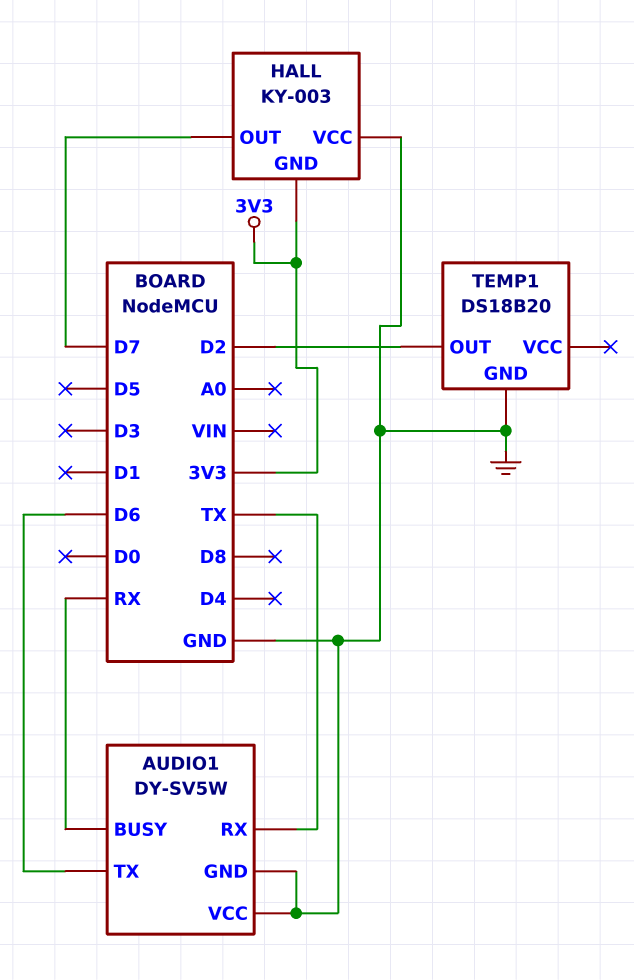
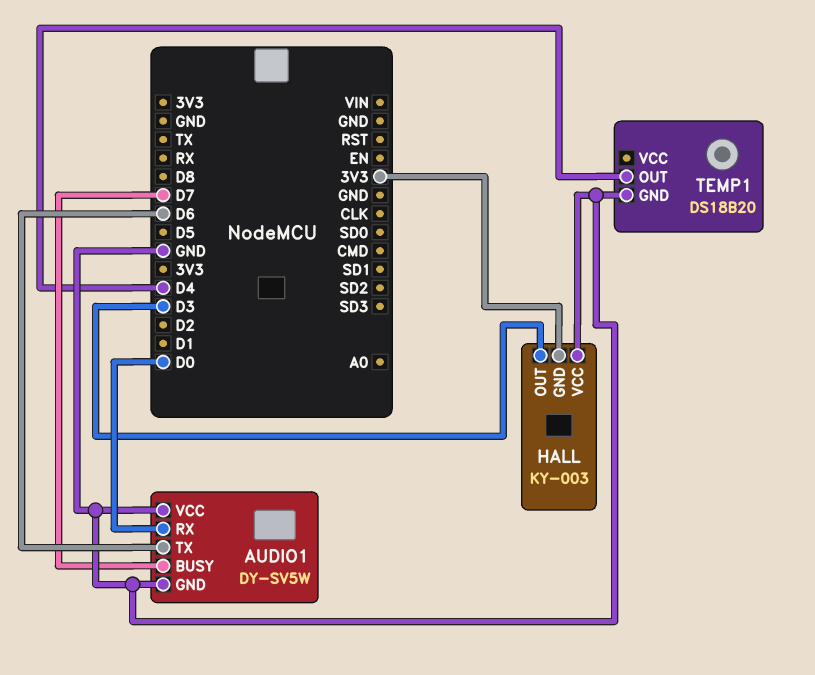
AUDIO1 pin BUSY: RX -> D7
AUDIO1 pin RX: TX -> D0
HALL pin OUT: D7 -> D3
TEMP1 pin OUT: D2 -> D4

